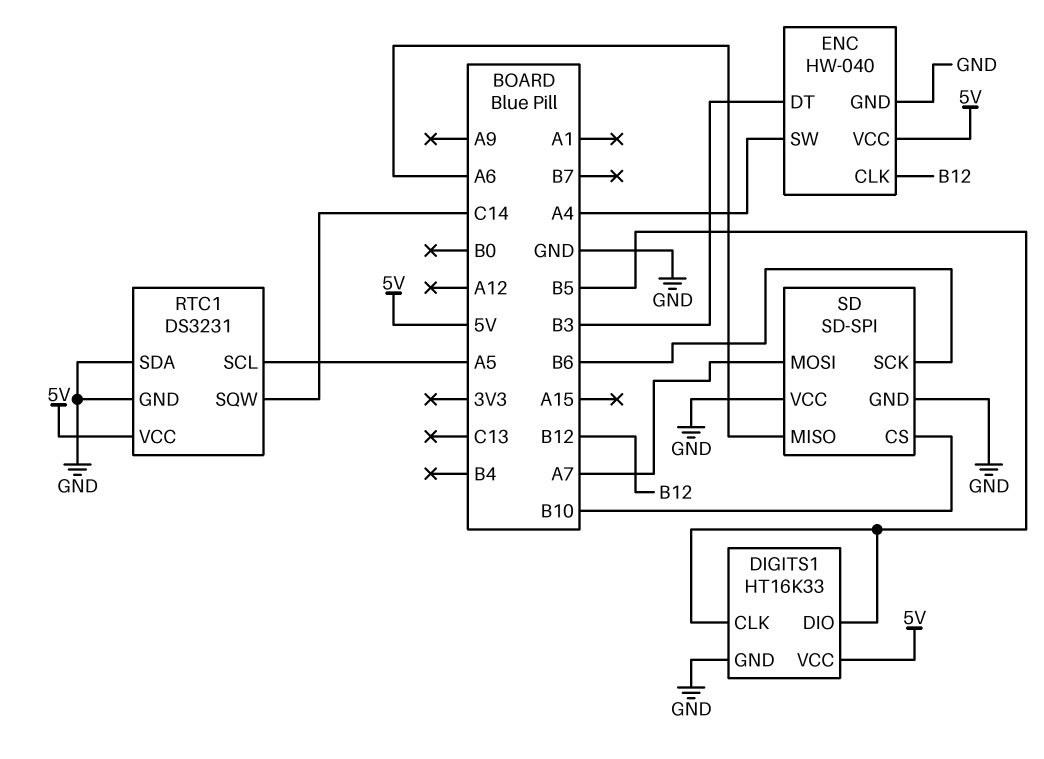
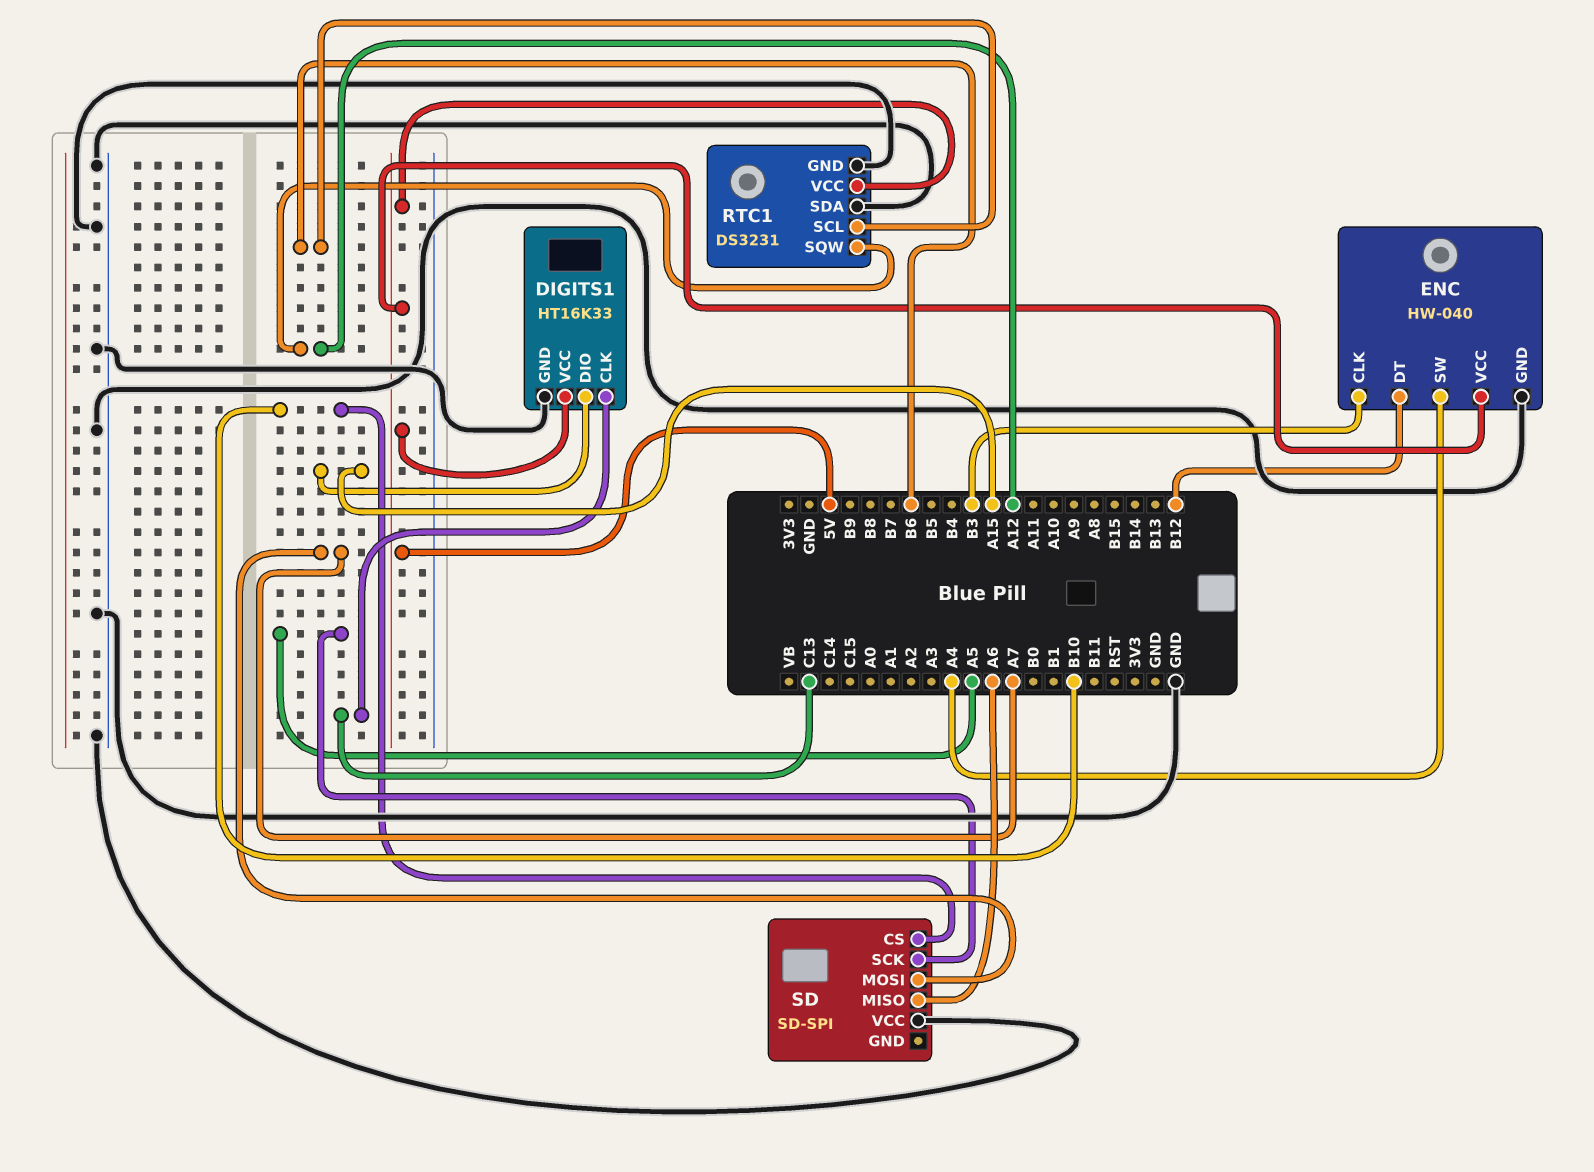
DIGITS1 pin CLK: B5 -> C13
DIGITS1 pin DIO: B5 -> A15
ENC pin CLK: B12 -> B3
ENC pin DT: B3 -> B12
RTC1 pin SCL: A5 -> B6
RTC1 pin SQW: C14 -> A12
SD pin GND: GND -> none
SD pin SCK: B6 -> A5

